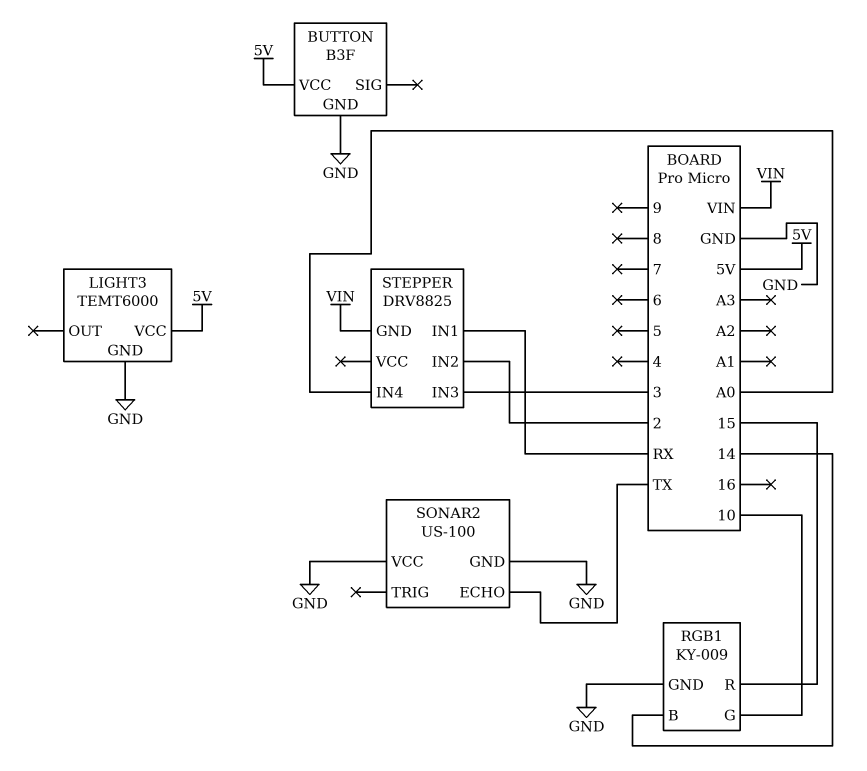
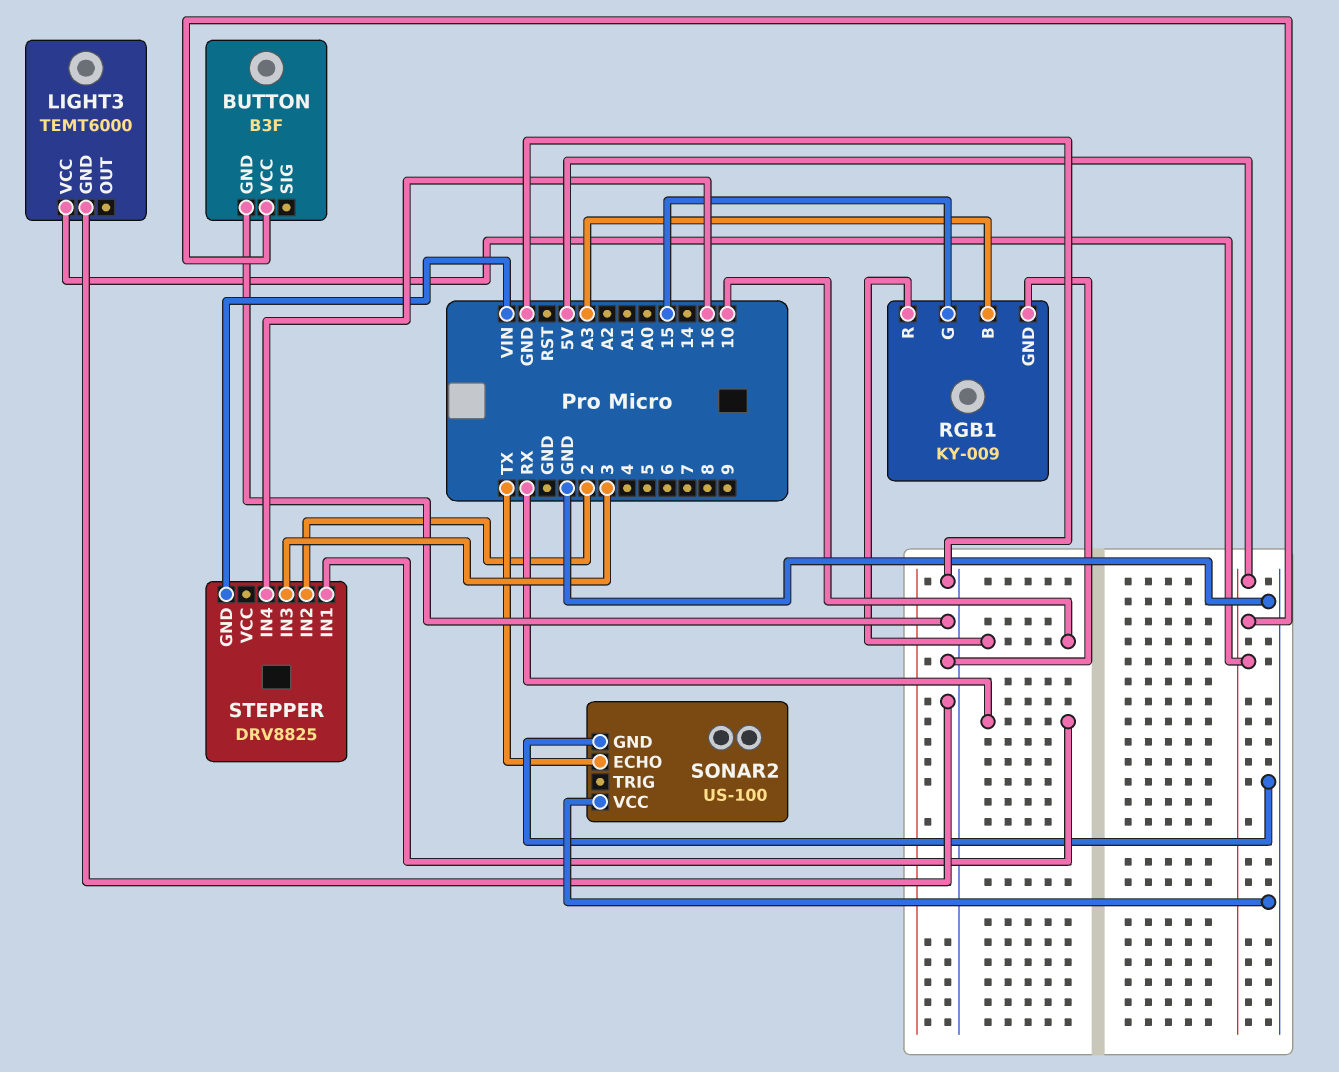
RGB1 pin B: 14 -> A3
RGB1 pin G: 10 -> 15
RGB1 pin R: 15 -> 10
STEPPER pin IN4: A0 -> 16

